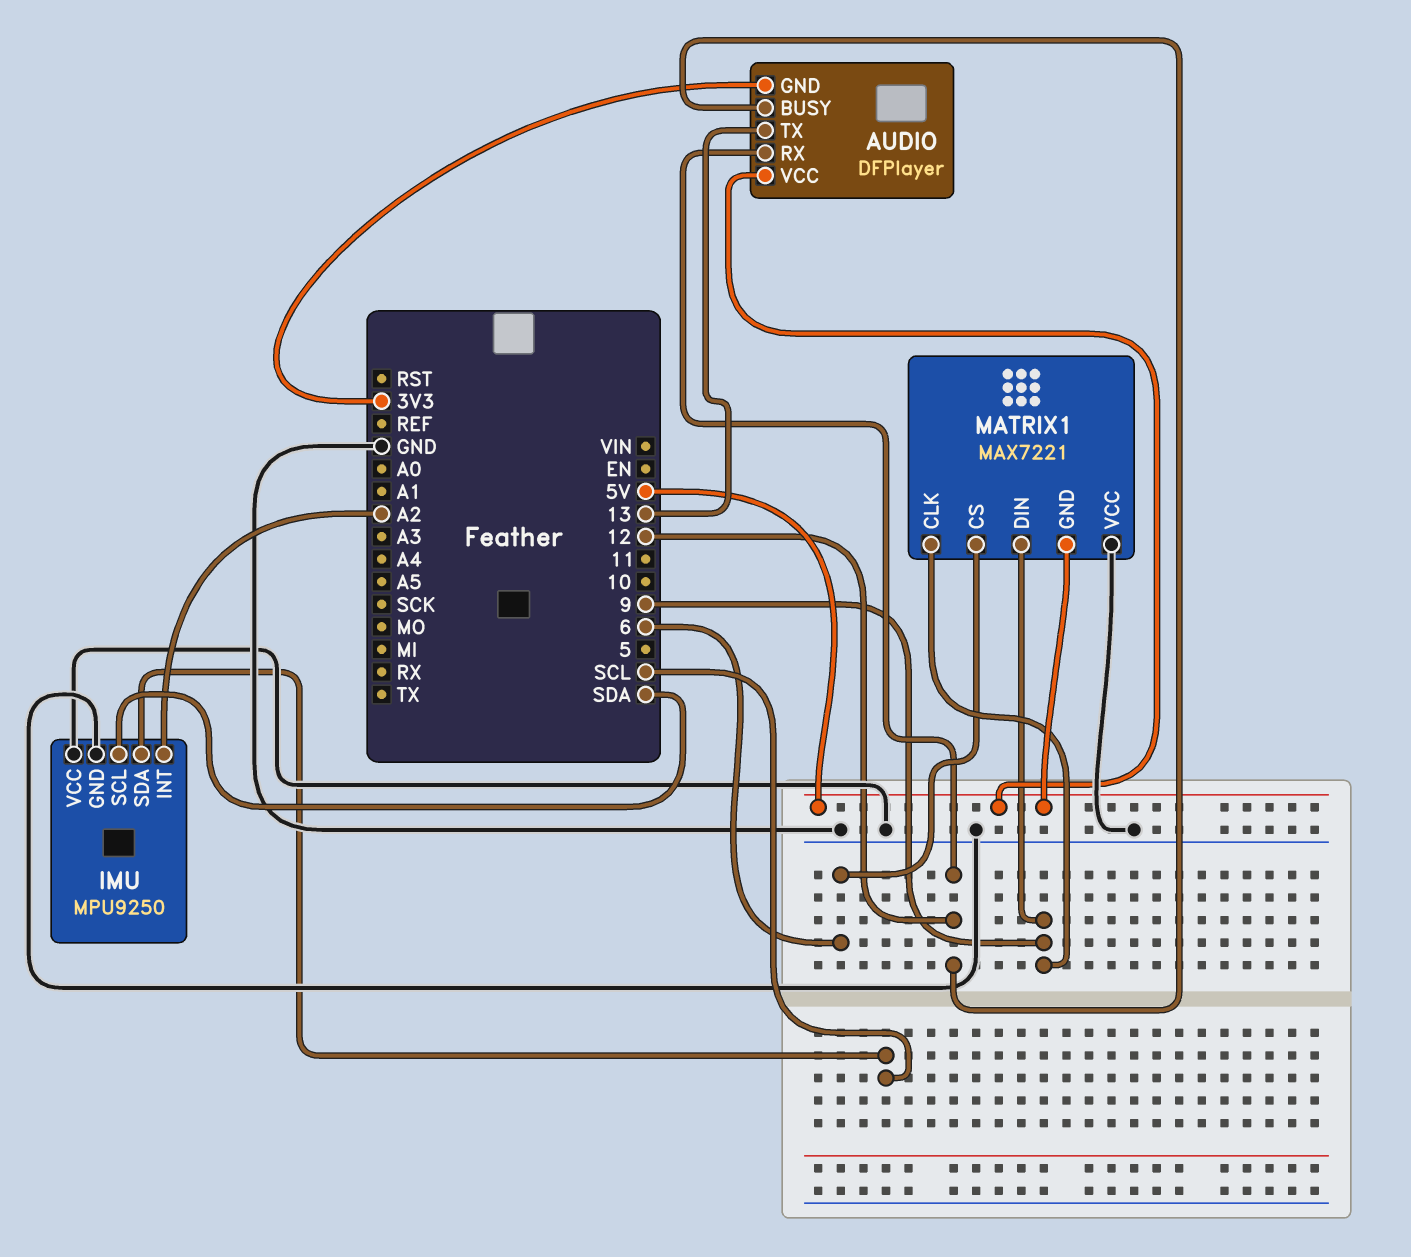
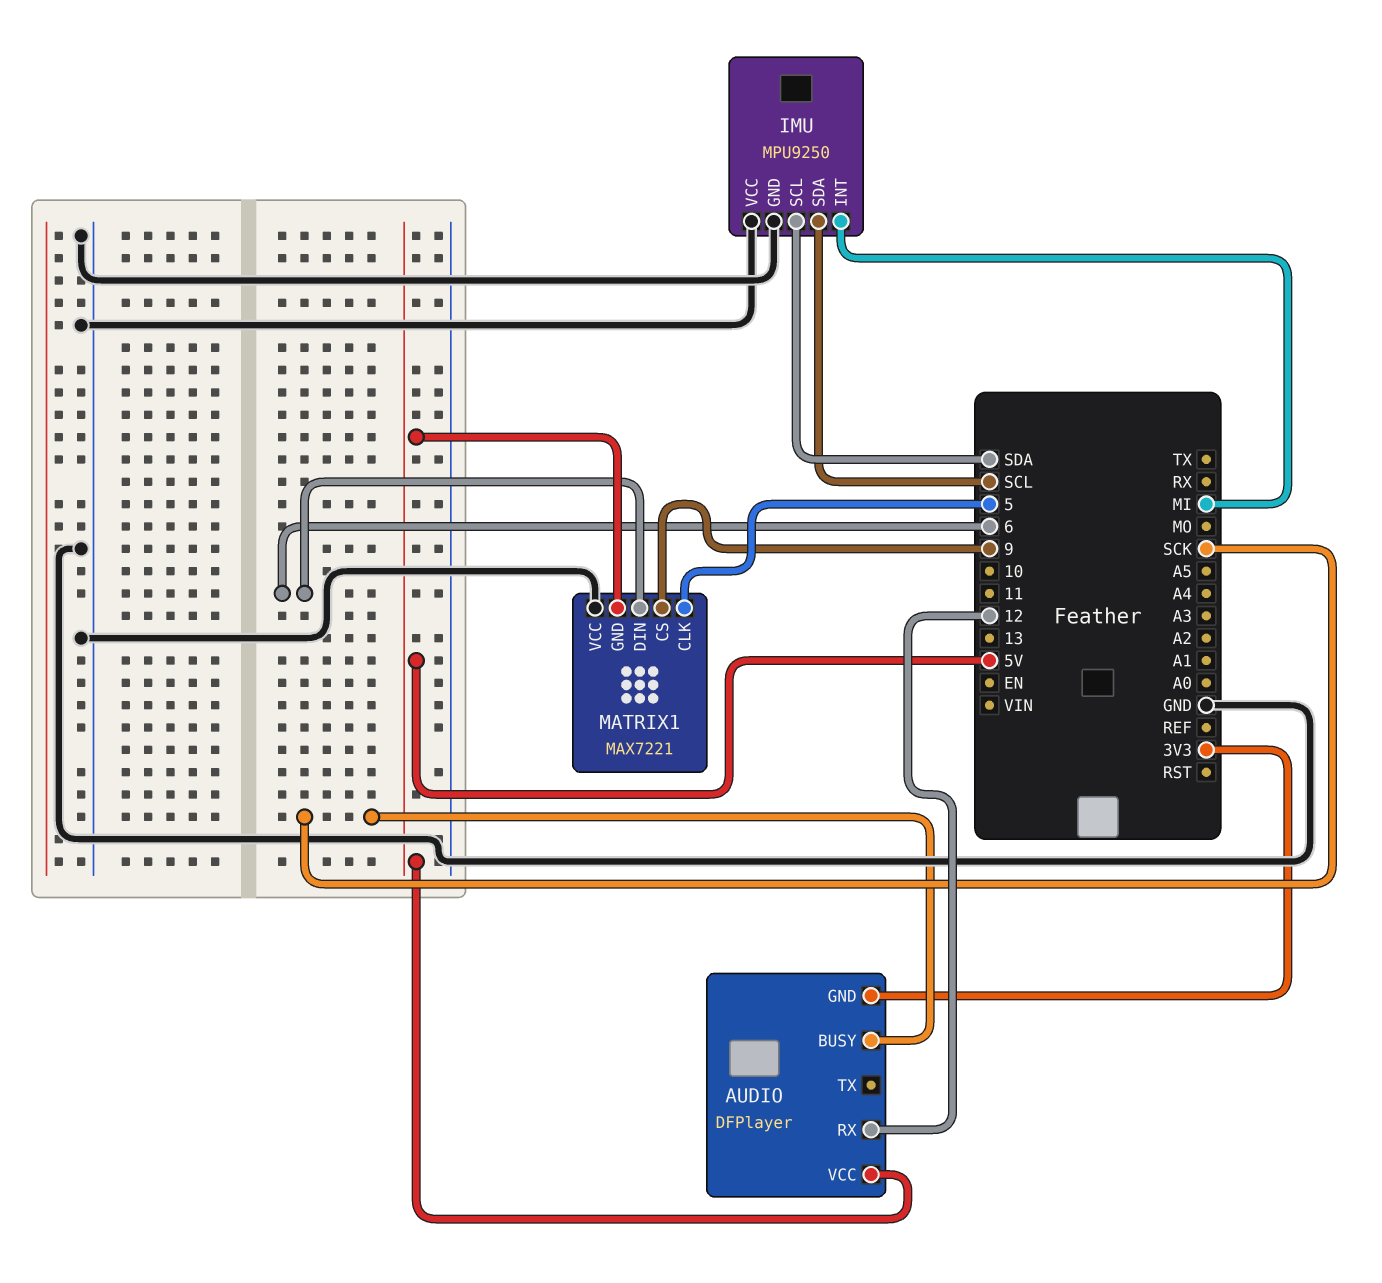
AUDIO pin BUSY: 12 -> SCK
AUDIO pin TX: 13 -> none
IMU pin INT: A2 -> MI
MATRIX1 pin CLK: 9 -> 5
MATRIX1 pin CS: 6 -> 9
MATRIX1 pin DIN: 9 -> 6

